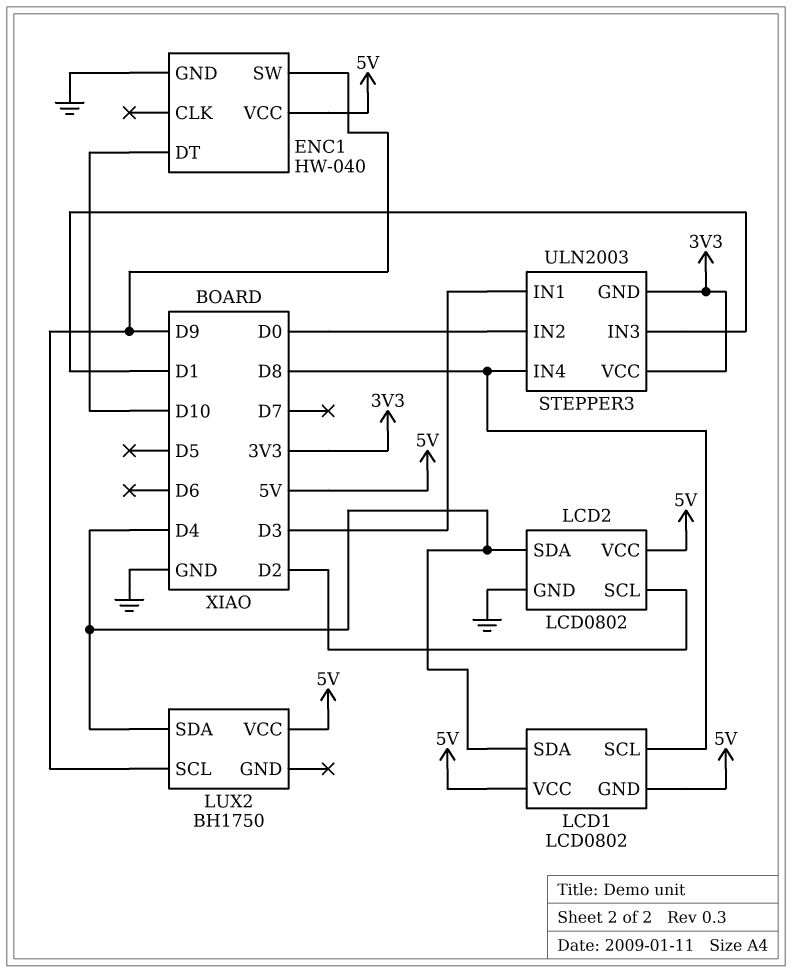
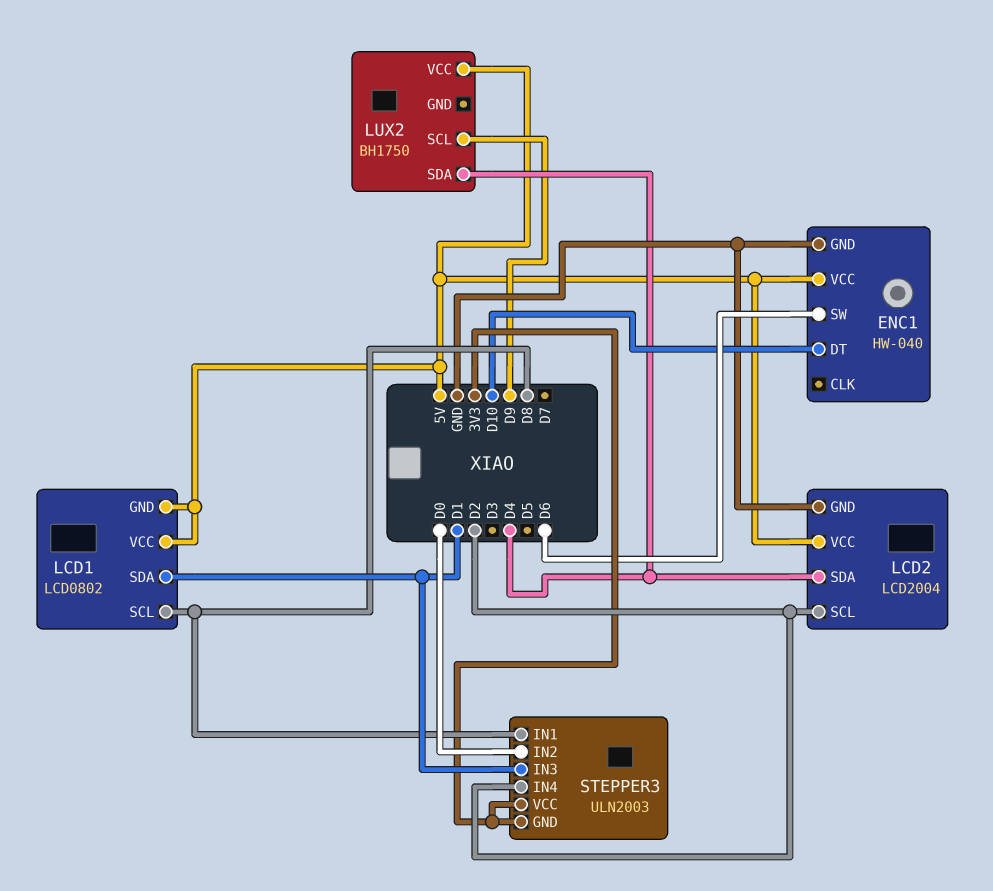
ENC1 pin SW: D9 -> D6
LCD1 pin SDA: D4 -> D1
LCD2: LCD0802 -> LCD2004
STEPPER3 pin IN1: D3 -> D8
STEPPER3 pin IN4: D8 -> D2

